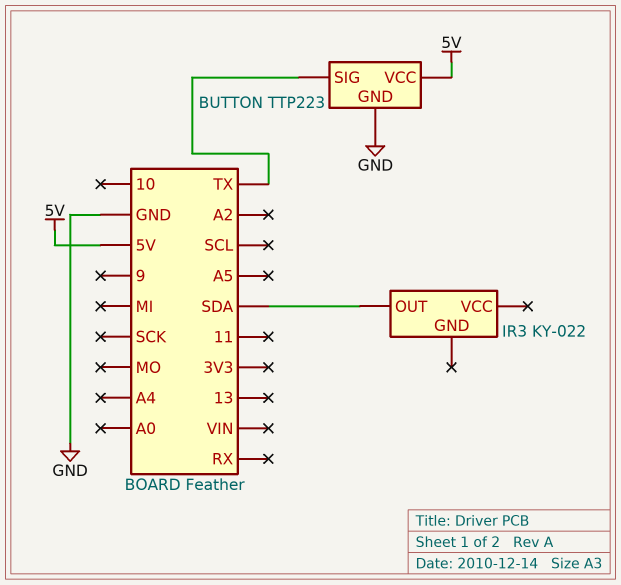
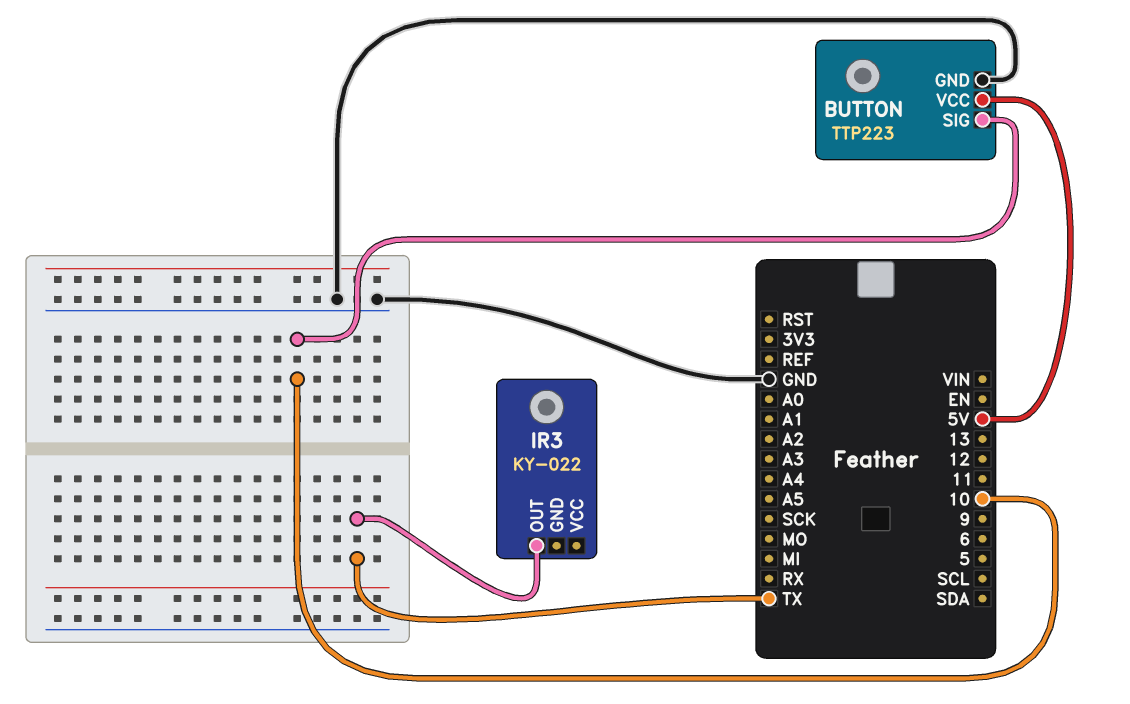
BUTTON pin SIG: TX -> 10
IR3 pin OUT: SDA -> TX

